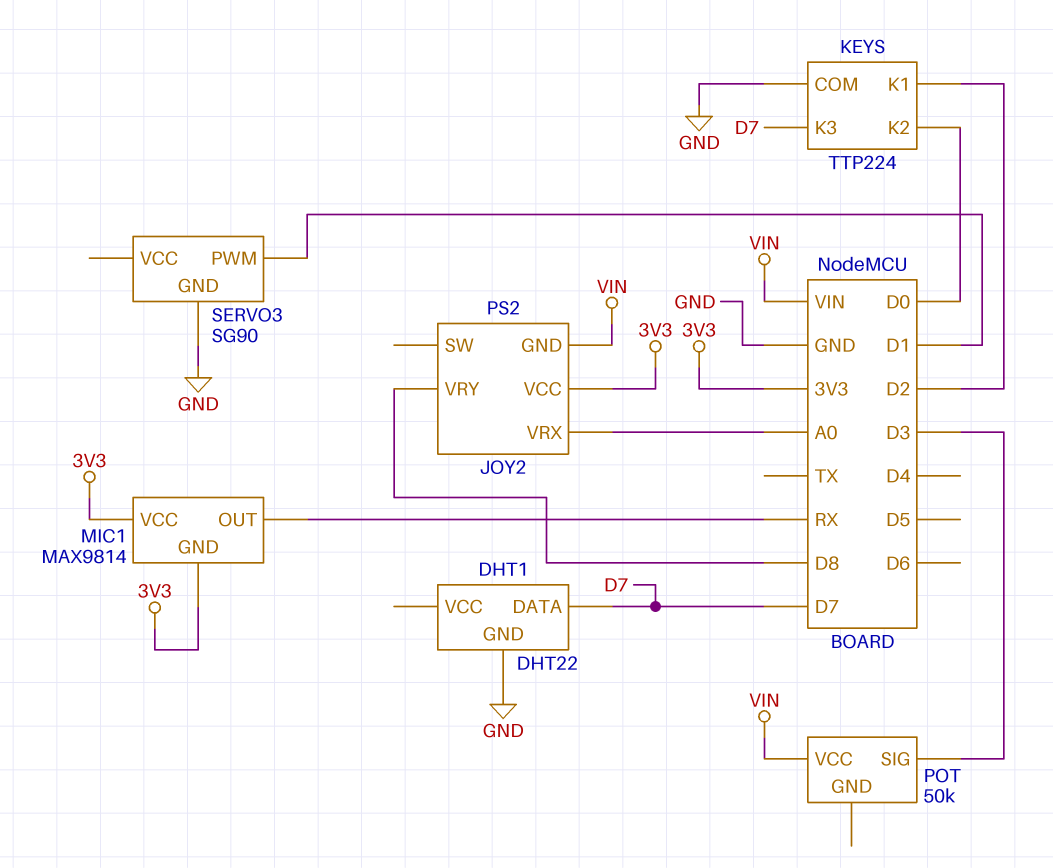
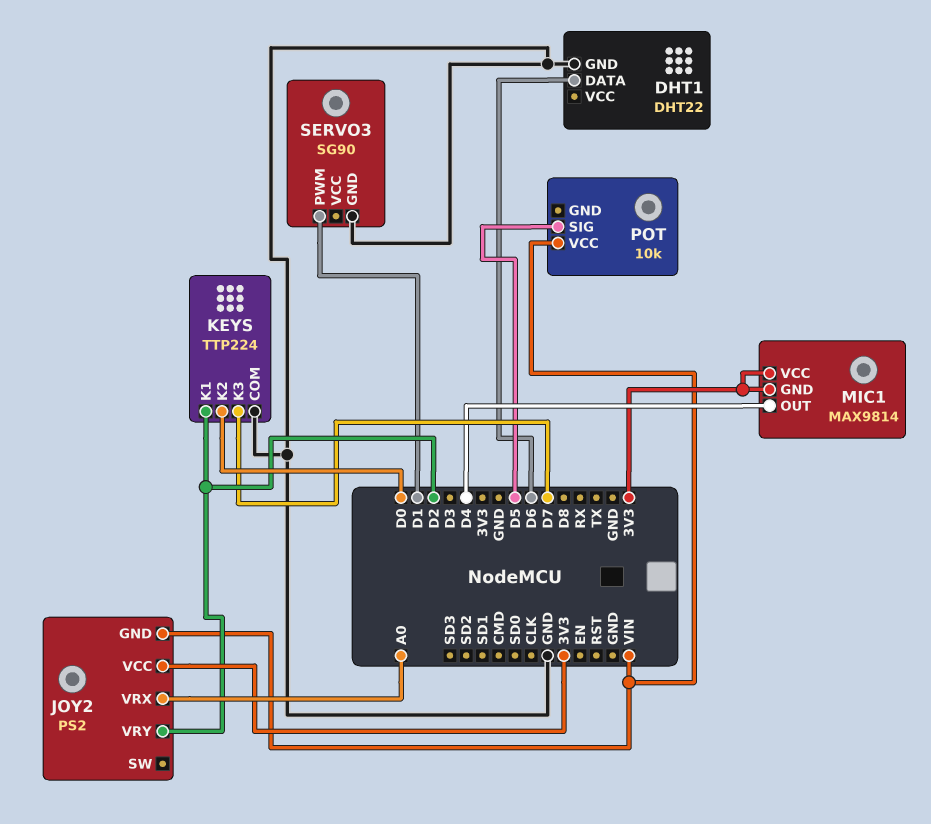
DHT1 pin DATA: D7 -> D6
JOY2 pin VRY: D8 -> D2
MIC1 pin OUT: RX -> D4
POT: 50k -> 10k
POT pin SIG: D3 -> D5

